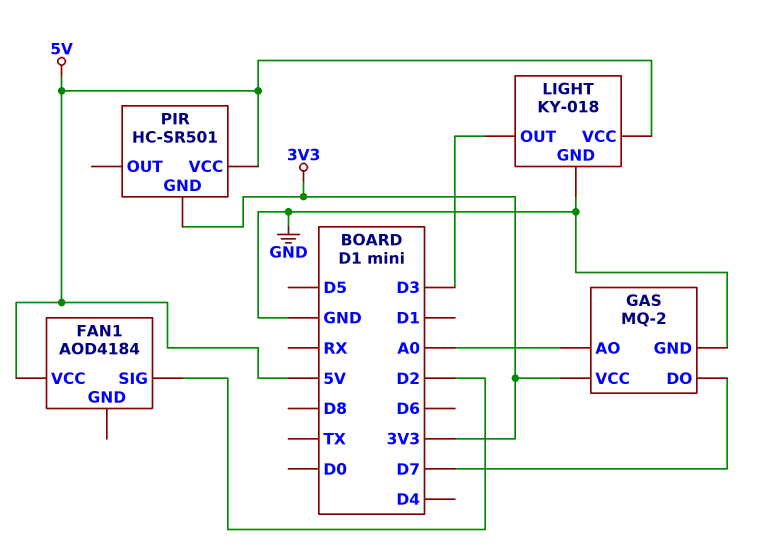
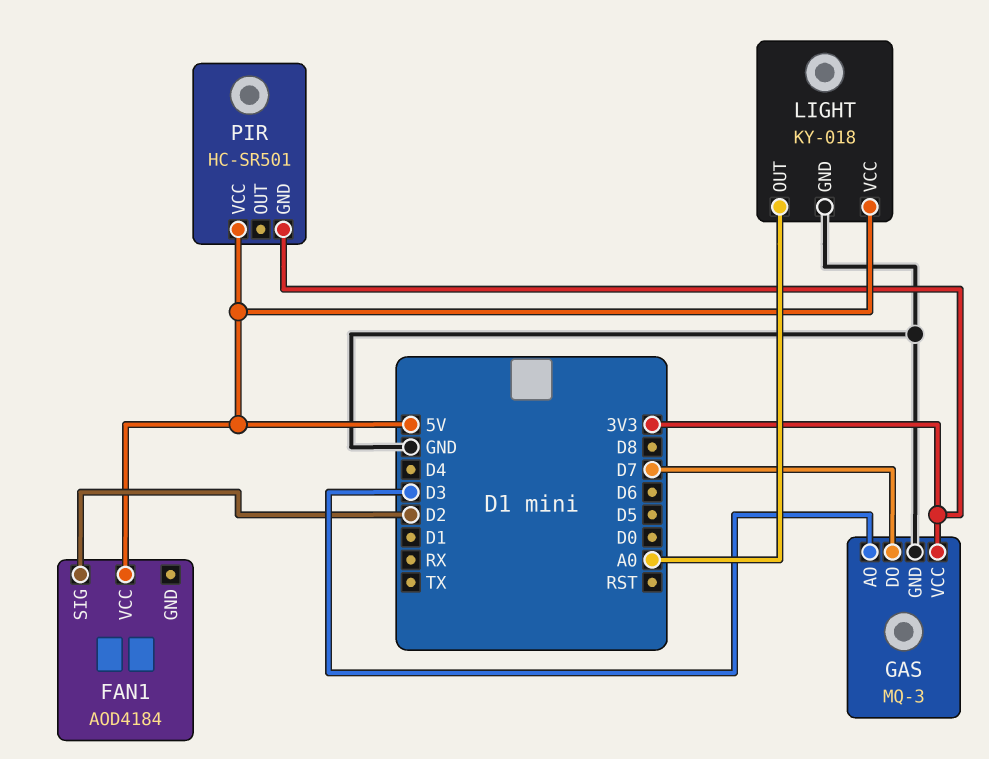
GAS: MQ-2 -> MQ-3
GAS pin AO: A0 -> D3
LIGHT pin OUT: D3 -> A0

